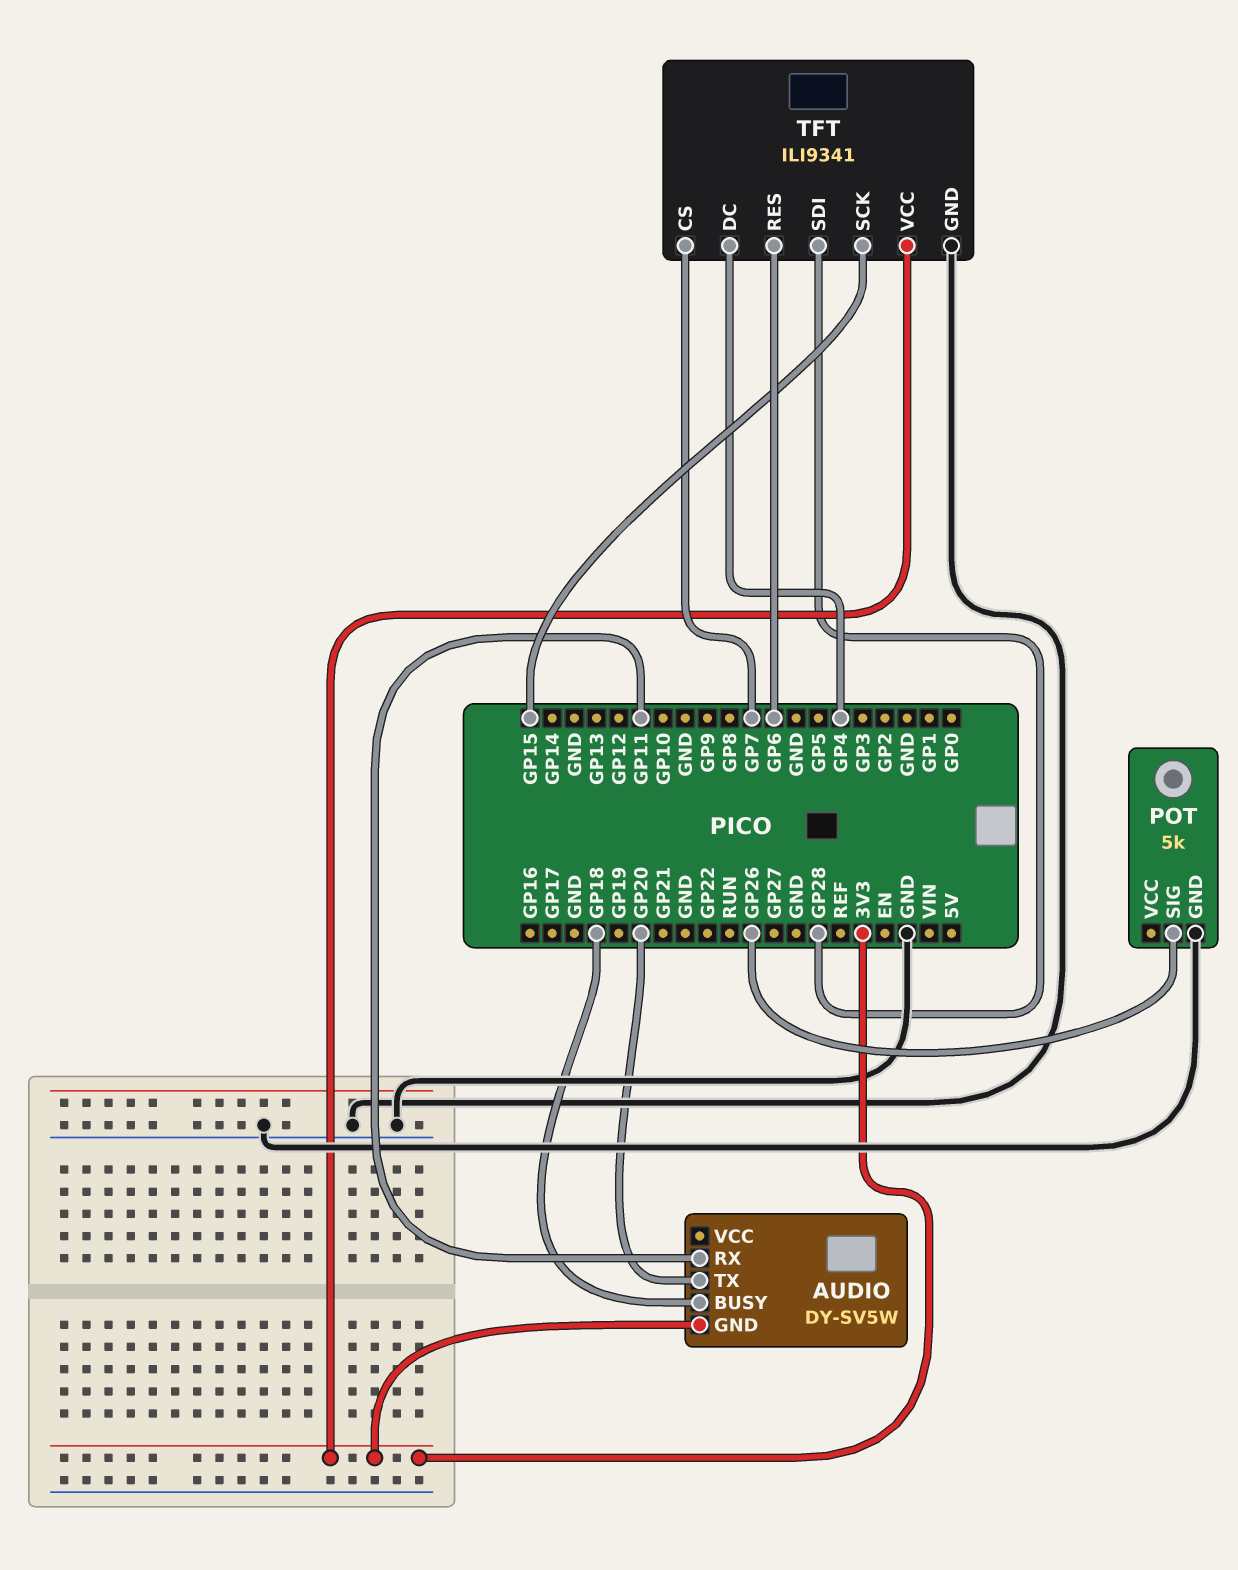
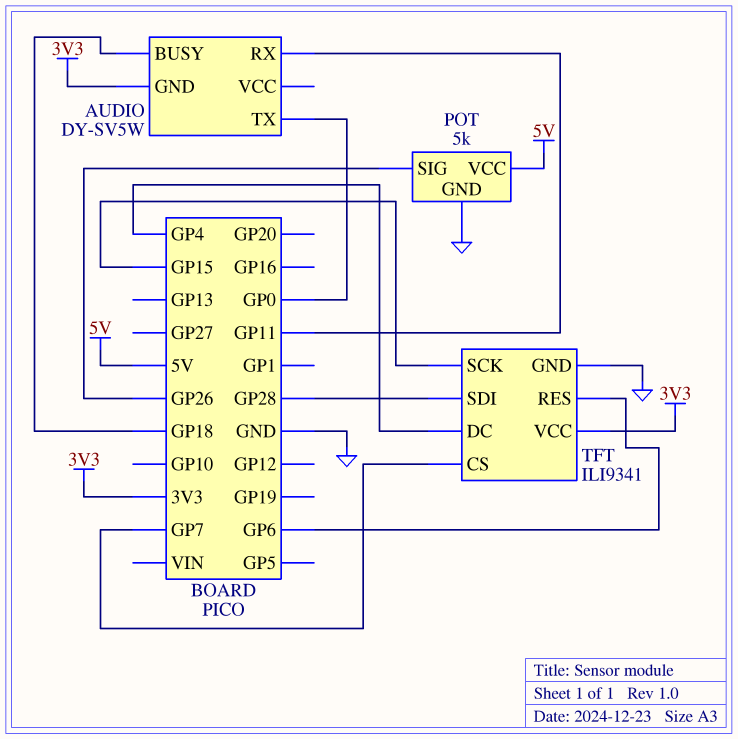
AUDIO pin TX: GP20 -> GP0
POT pin VCC: none -> 5V

